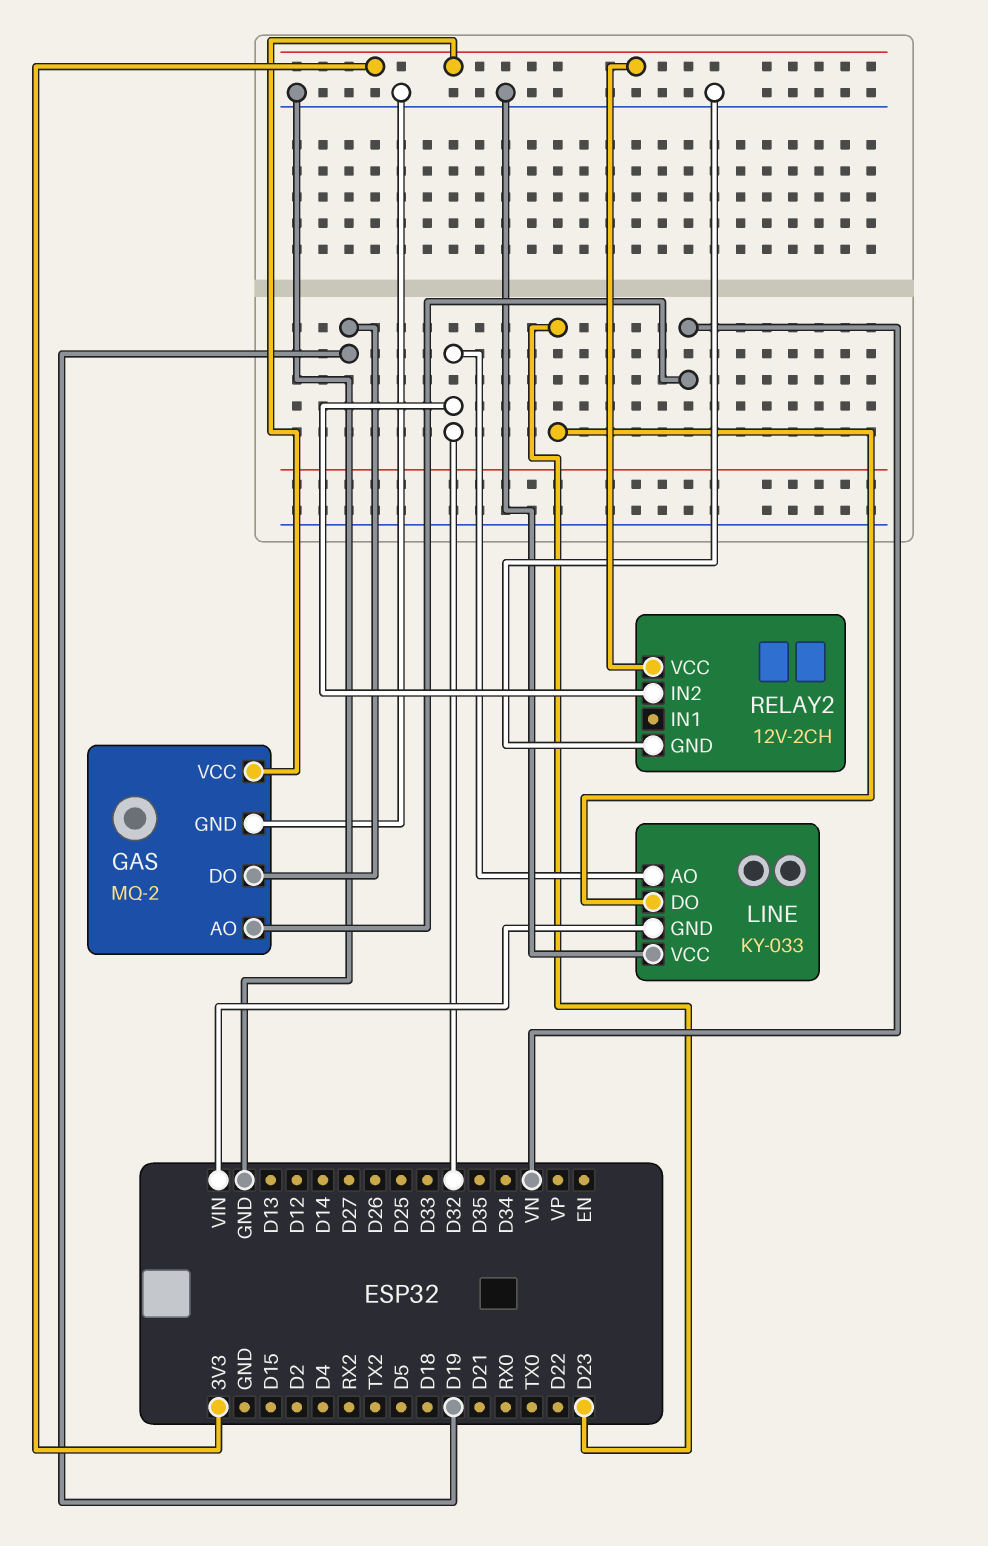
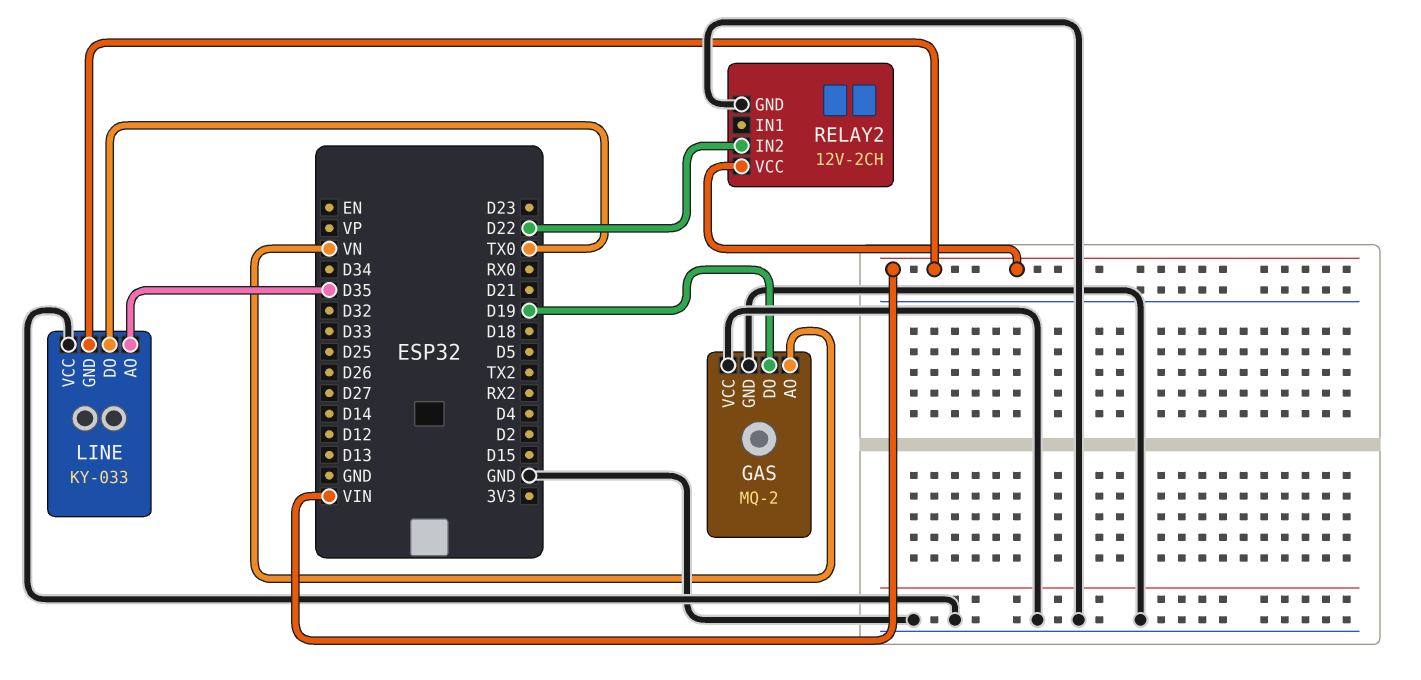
GAS pin VCC: 3V3 -> GND
LINE pin AO: D32 -> D35
LINE pin DO: D23 -> TX0
RELAY2 pin IN2: D32 -> D22
RELAY2 pin VCC: 3V3 -> VIN

